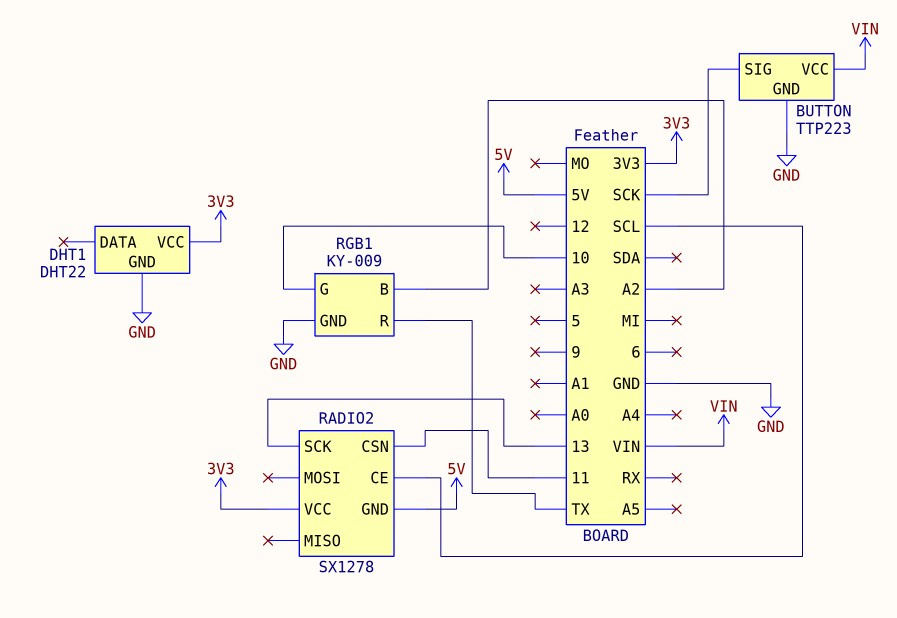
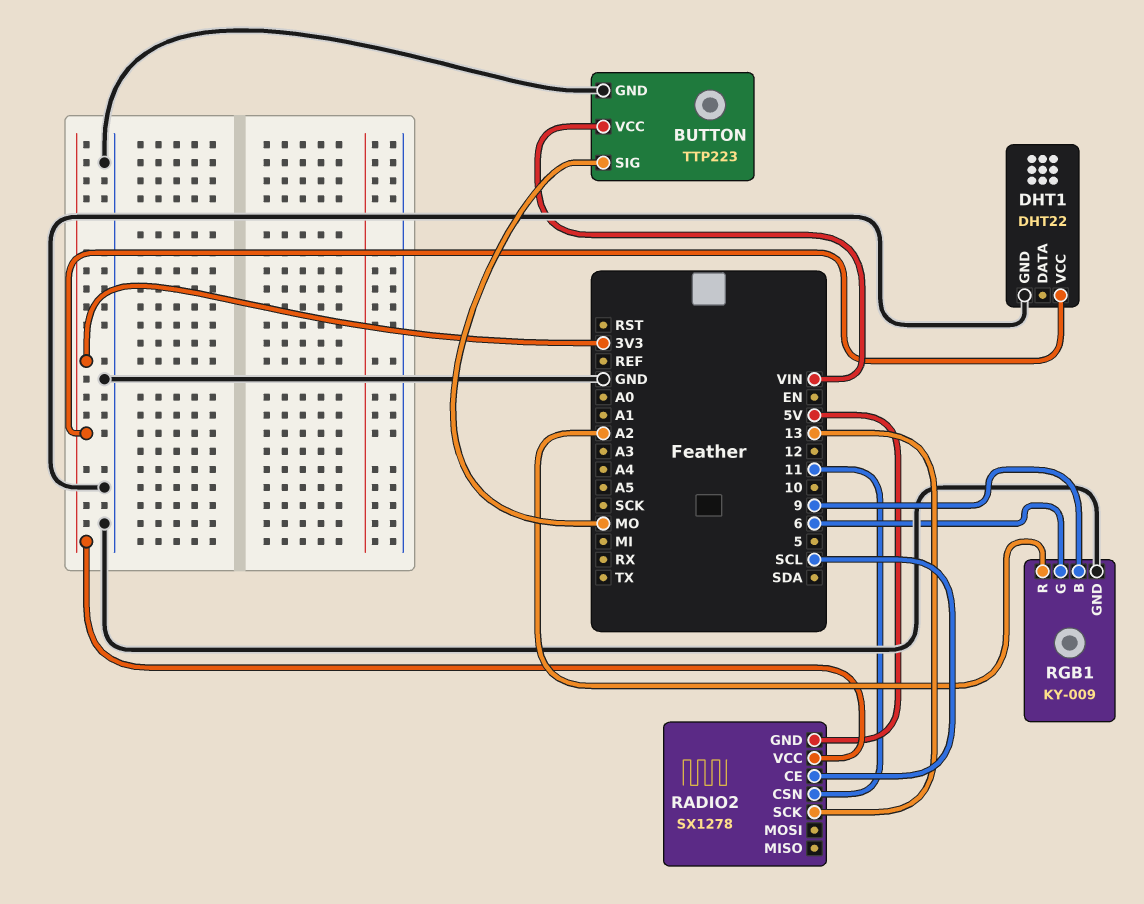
BUTTON pin SIG: SCK -> MO
RGB1 pin B: A2 -> 9
RGB1 pin G: 10 -> 6
RGB1 pin R: TX -> A2

